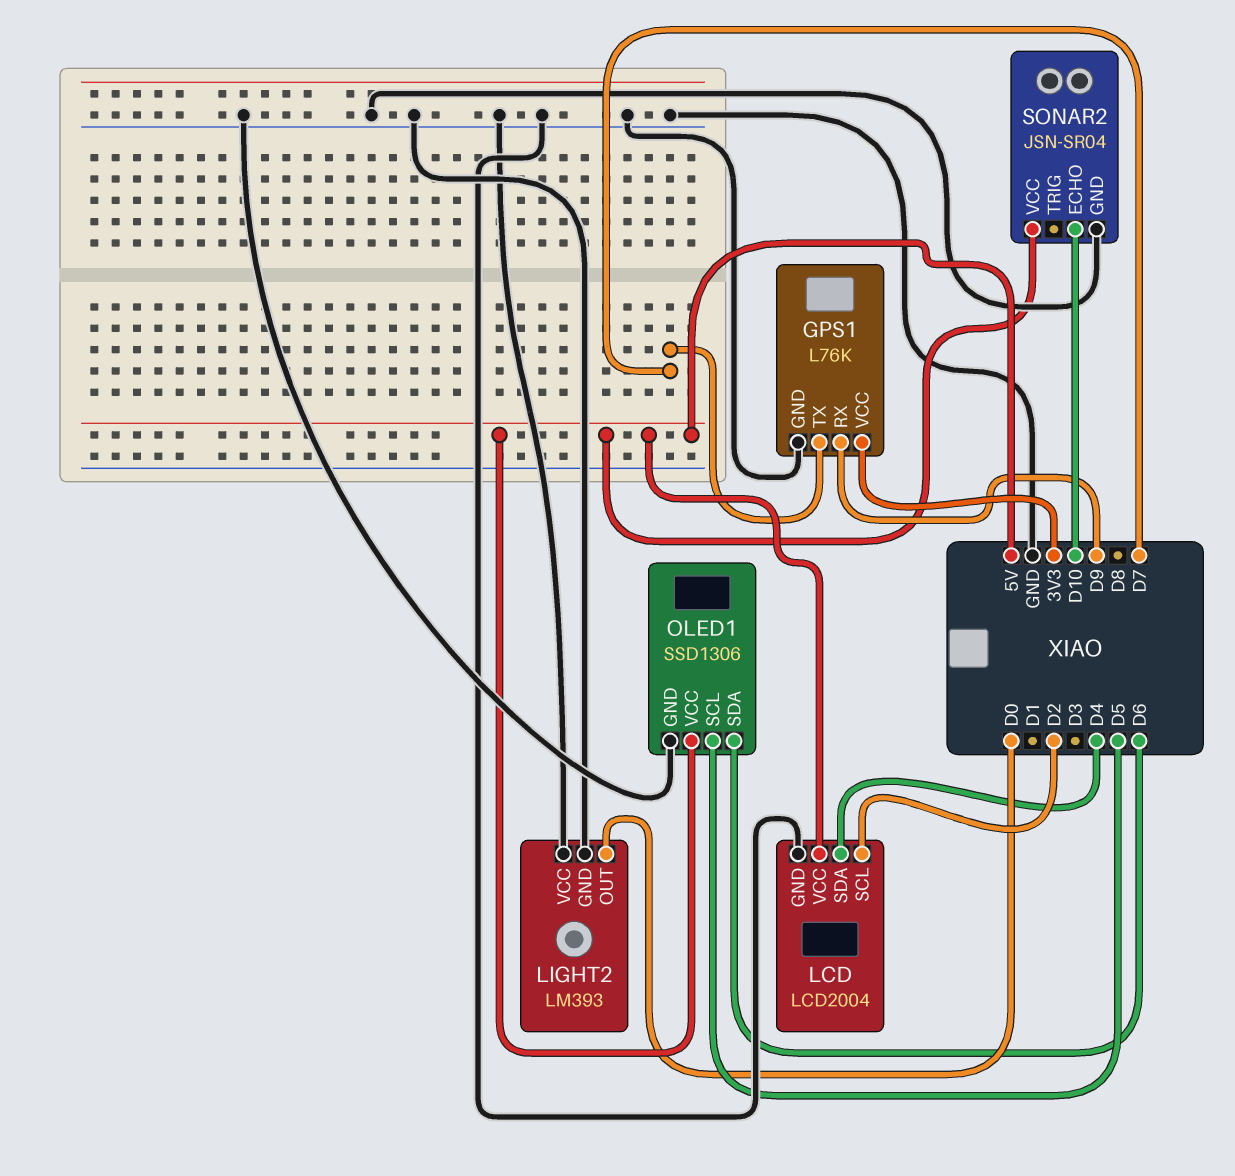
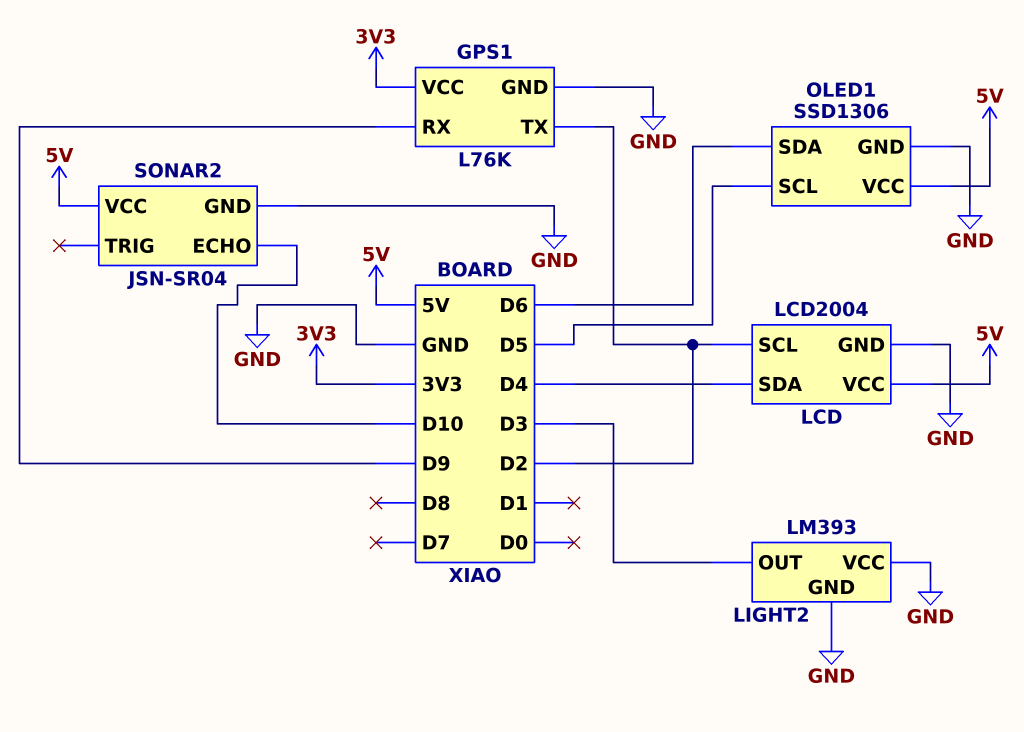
GPS1 pin TX: D7 -> D2
LIGHT2 pin OUT: D0 -> D3

